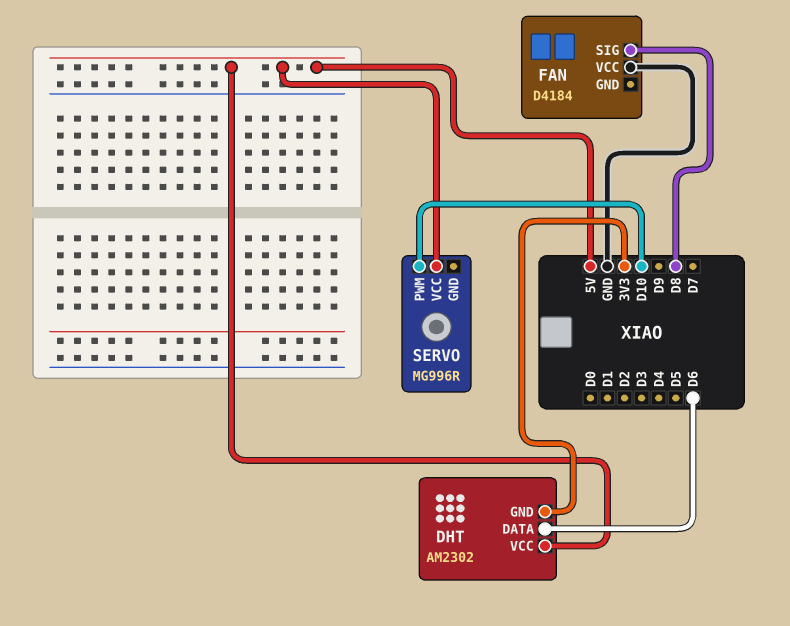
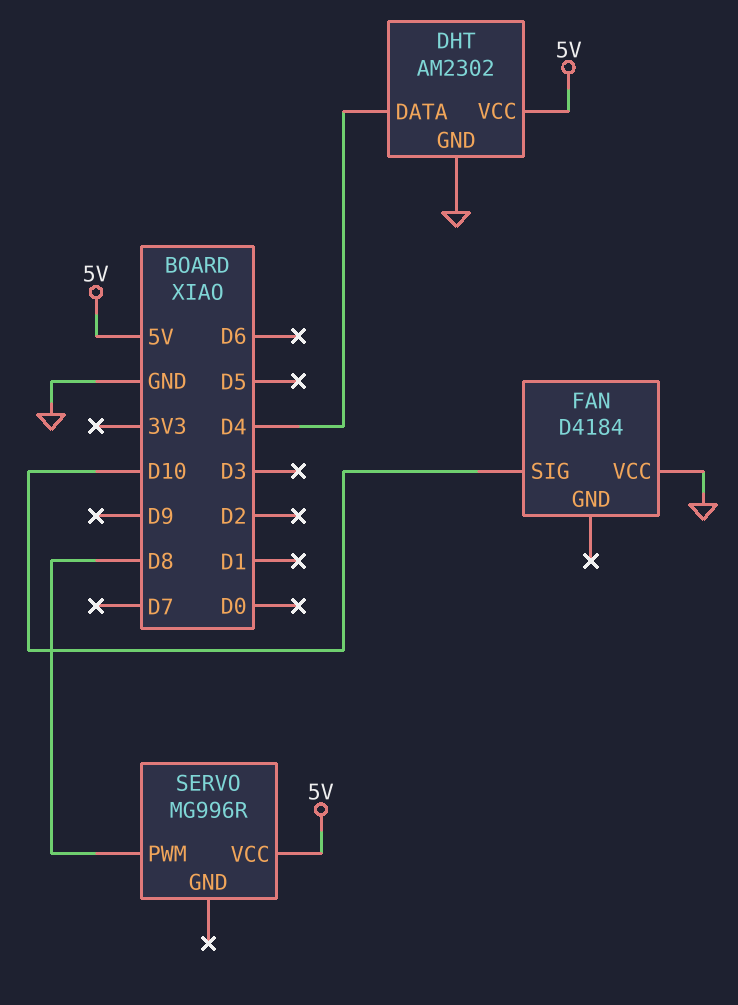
DHT pin DATA: D6 -> D4
DHT pin GND: 3V3 -> GND
FAN pin SIG: D8 -> D10
SERVO pin PWM: D10 -> D8

